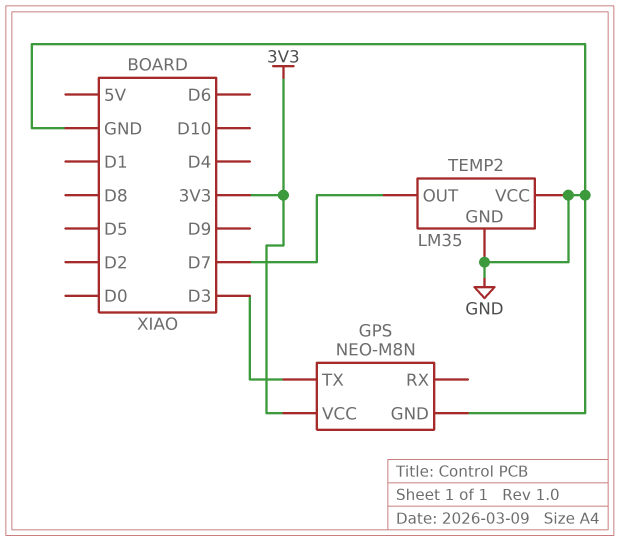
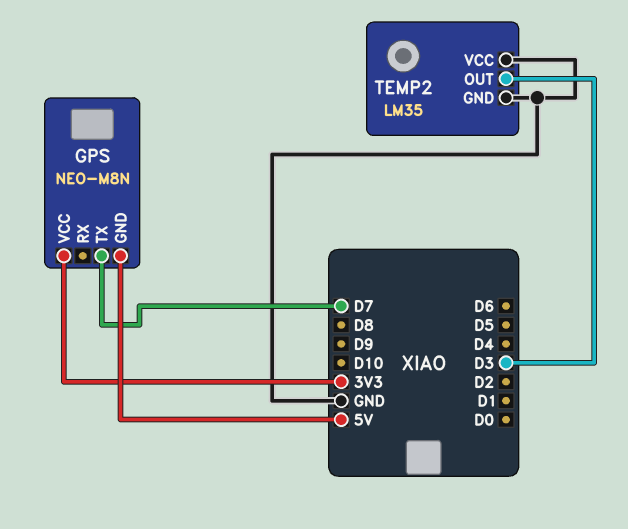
GPS pin GND: GND -> 5V
GPS pin TX: D3 -> D7
TEMP2 pin OUT: D7 -> D3

